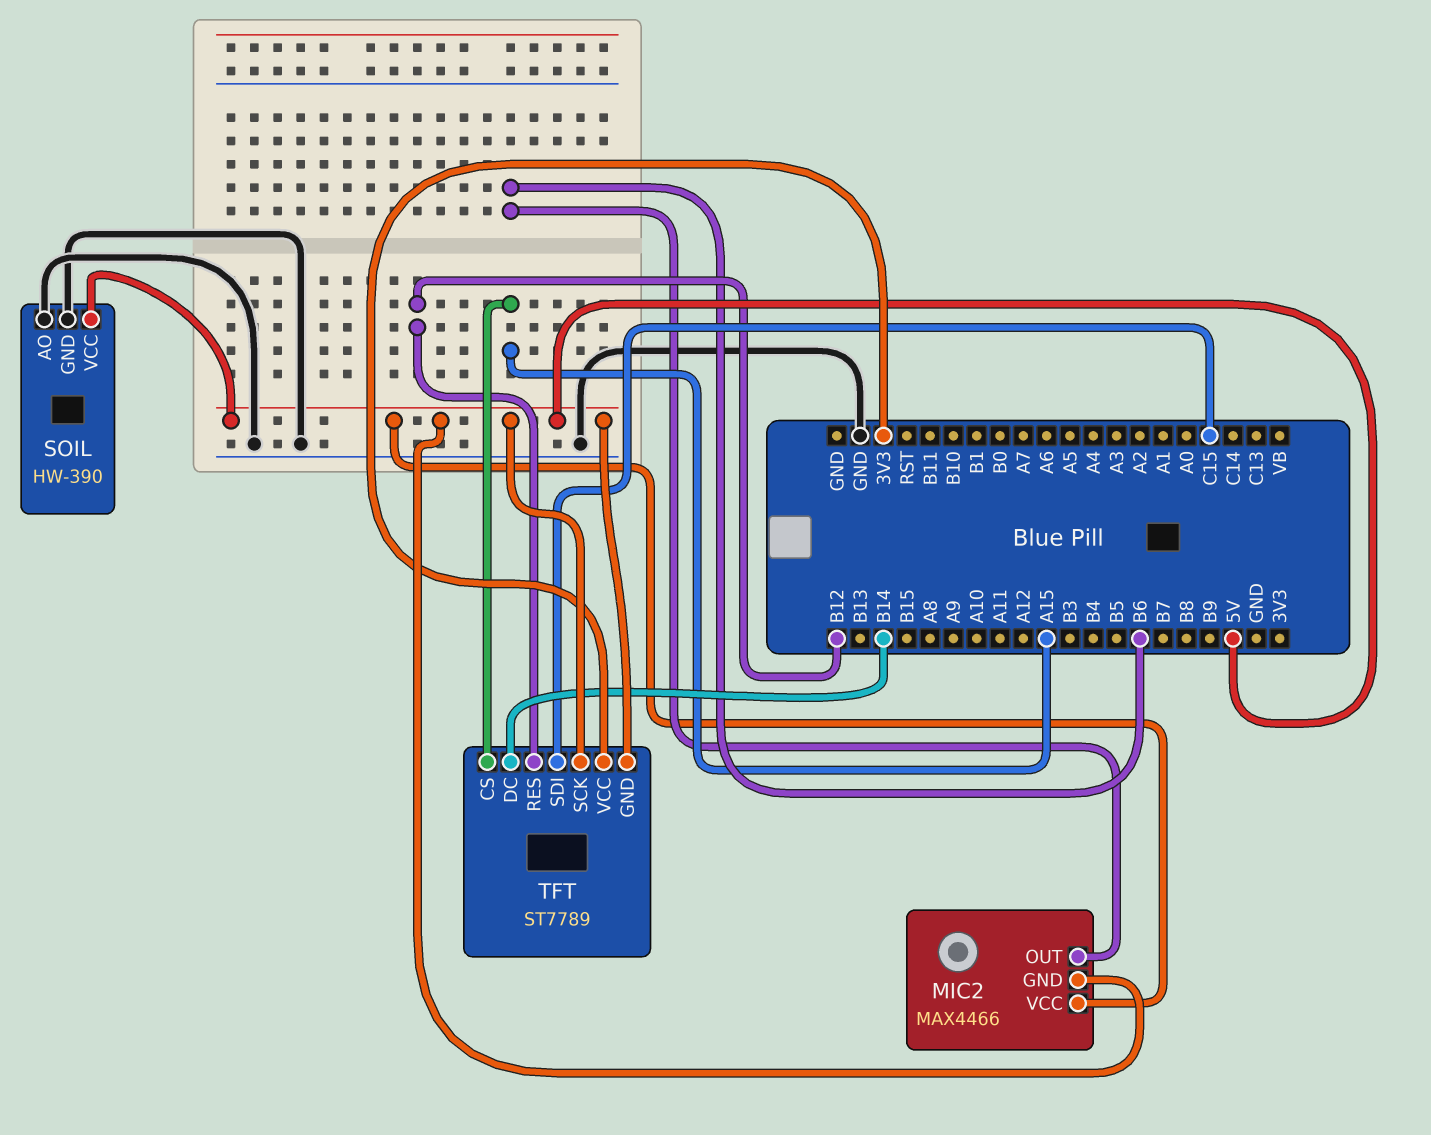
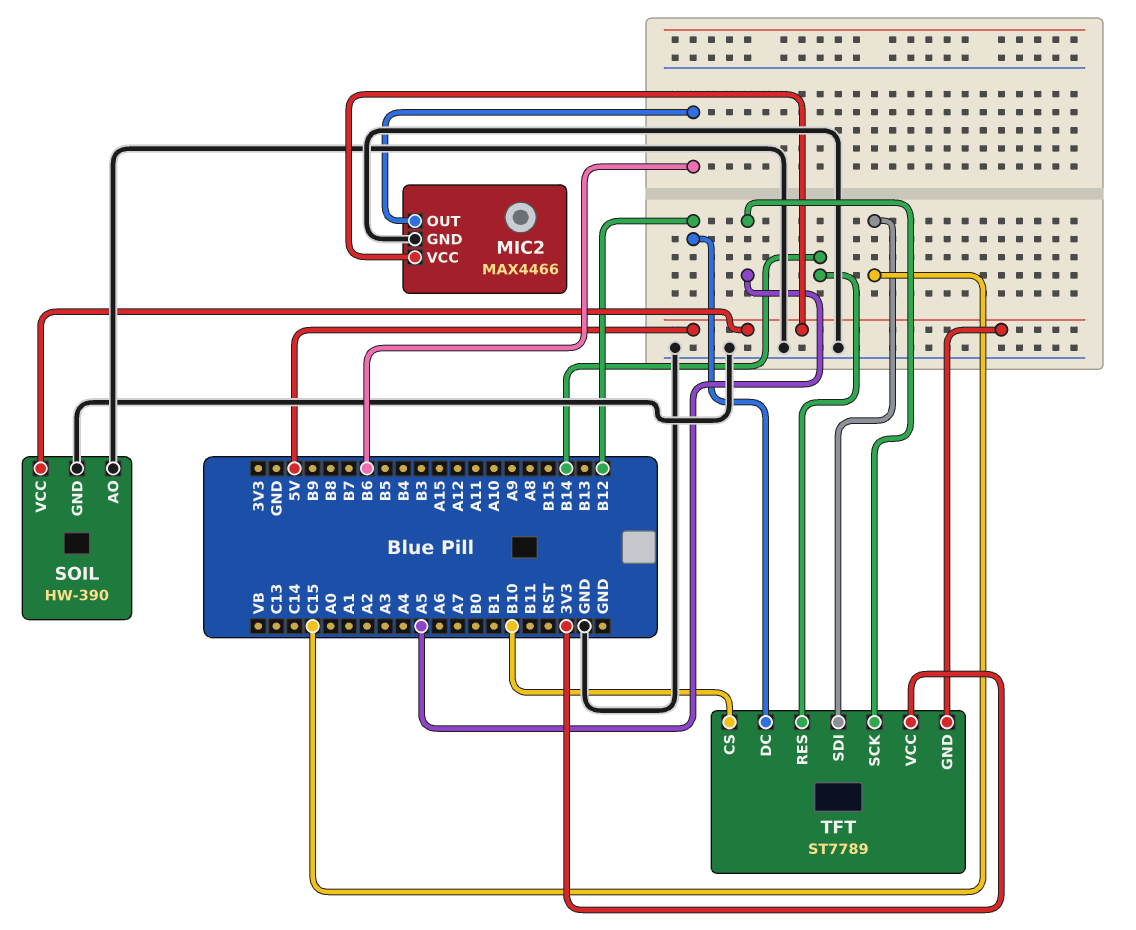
MIC2 pin GND: 5V -> GND
TFT pin CS: A15 -> B10
TFT pin DC: B14 -> B12
TFT pin RES: B12 -> B14
TFT pin SCK: 5V -> A5

